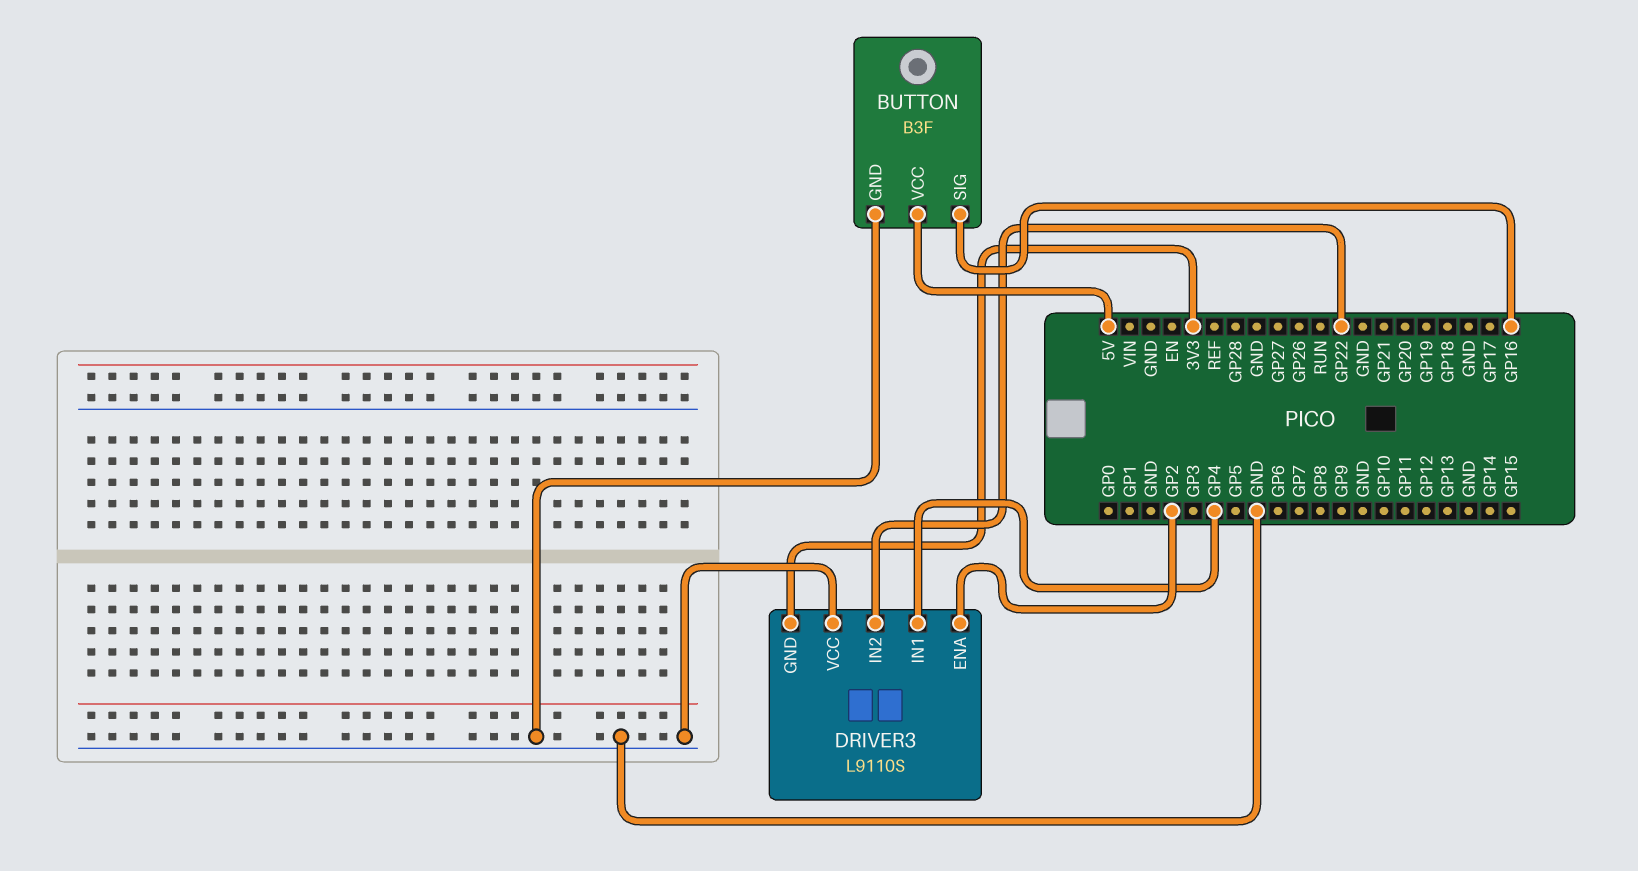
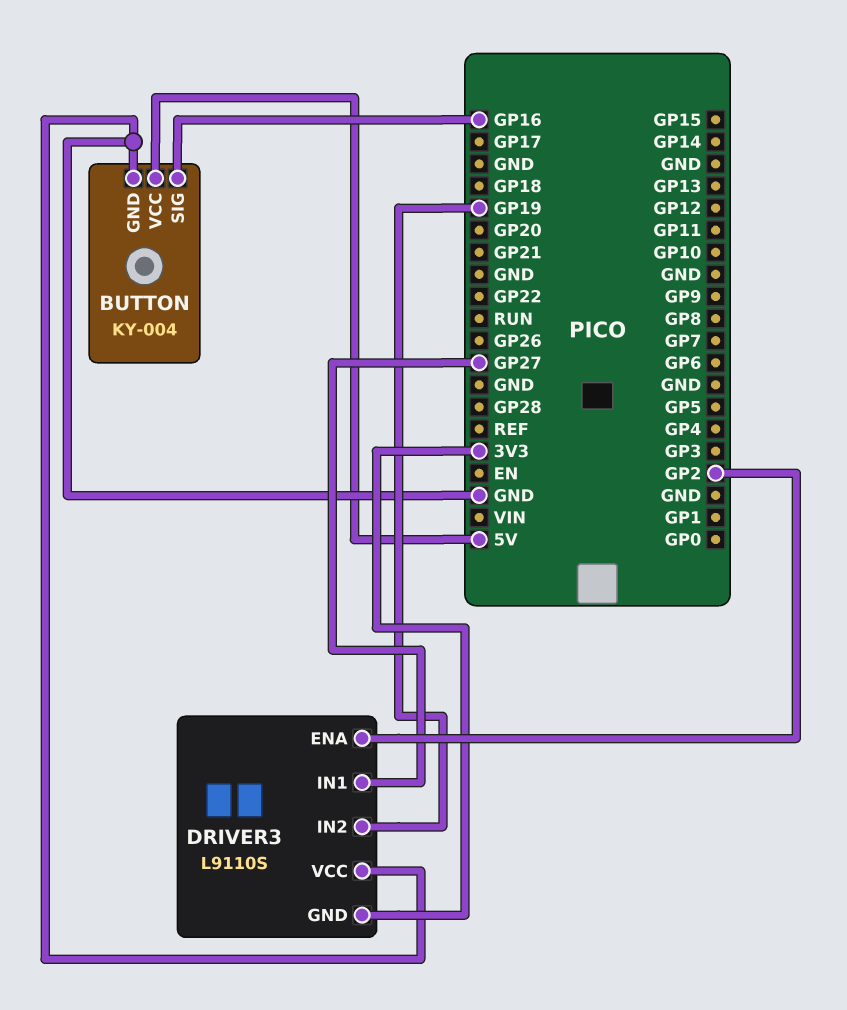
BUTTON: B3F -> KY-004
DRIVER3 pin IN1: GP4 -> GP27
DRIVER3 pin IN2: GP22 -> GP19

